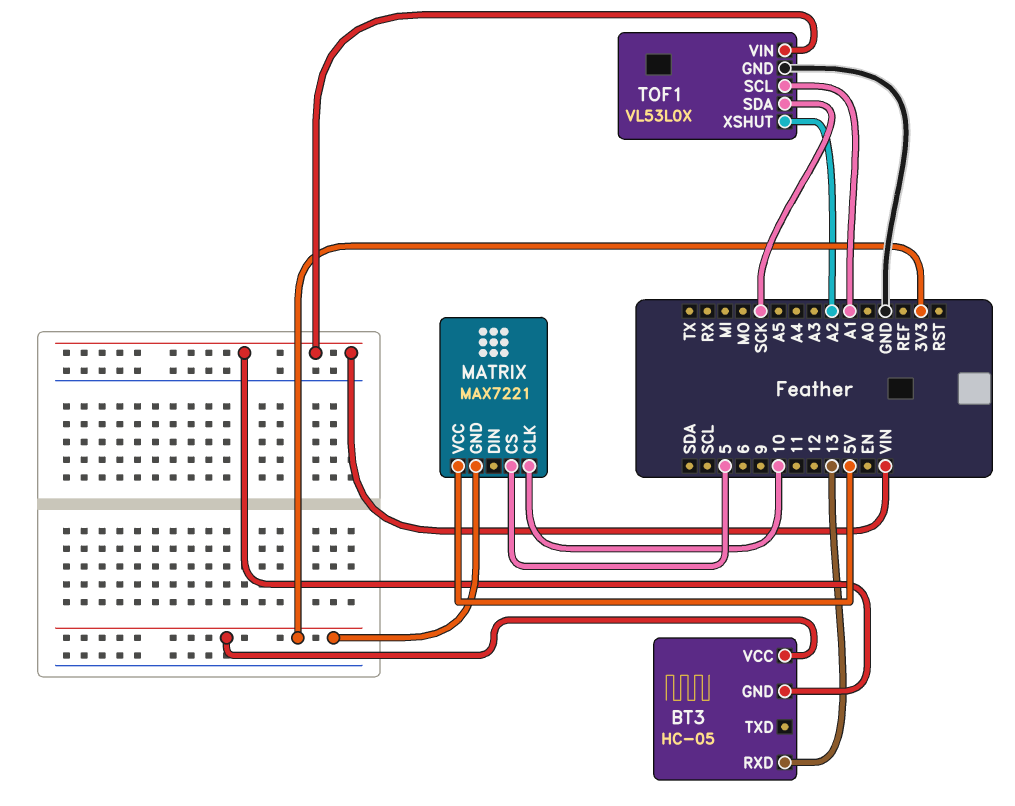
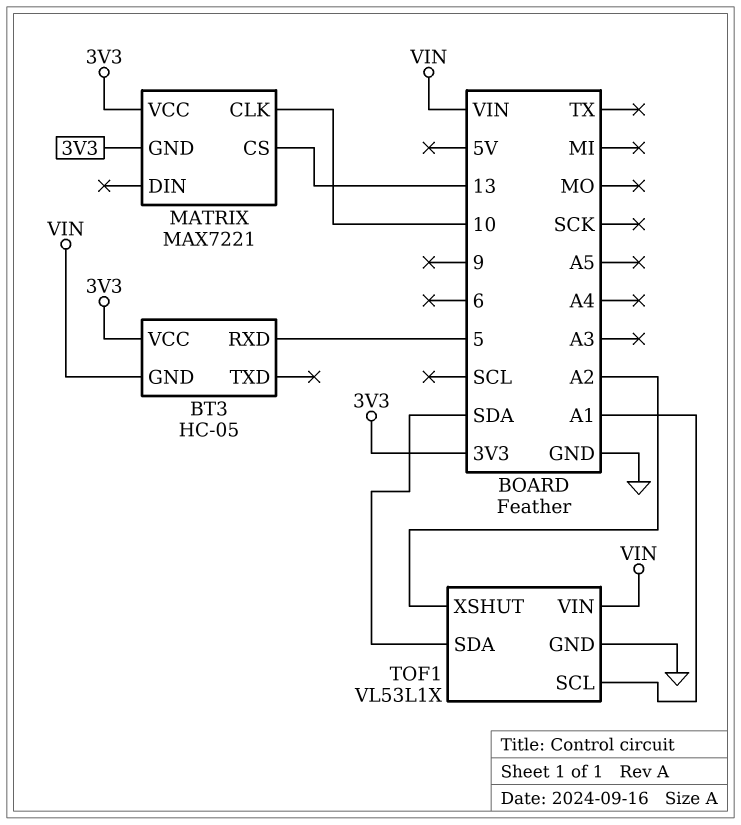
BT3 pin RXD: 13 -> 5
MATRIX pin CS: 5 -> 13
MATRIX pin VCC: 5V -> 3V3
TOF1: VL53L0X -> VL53L1X
TOF1 pin SDA: SCK -> SDA

